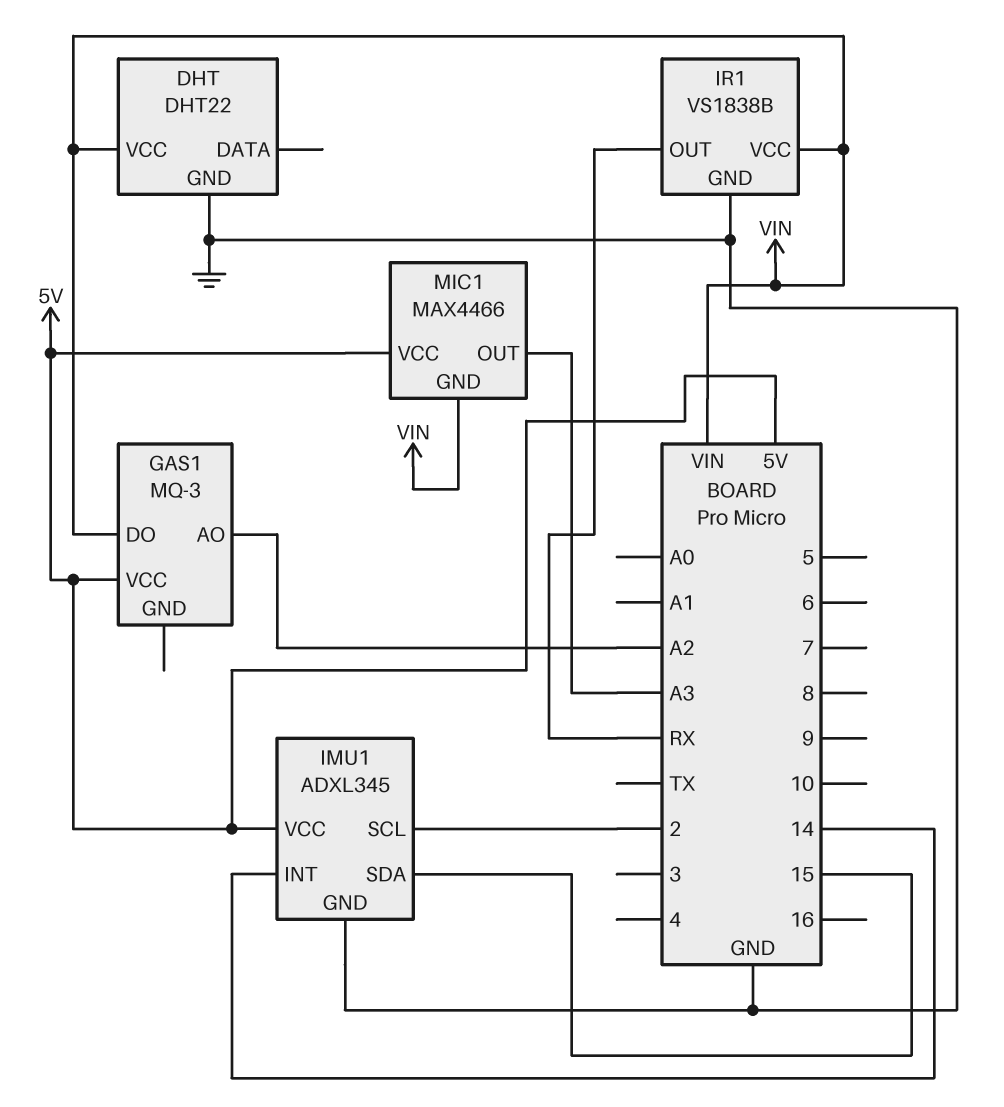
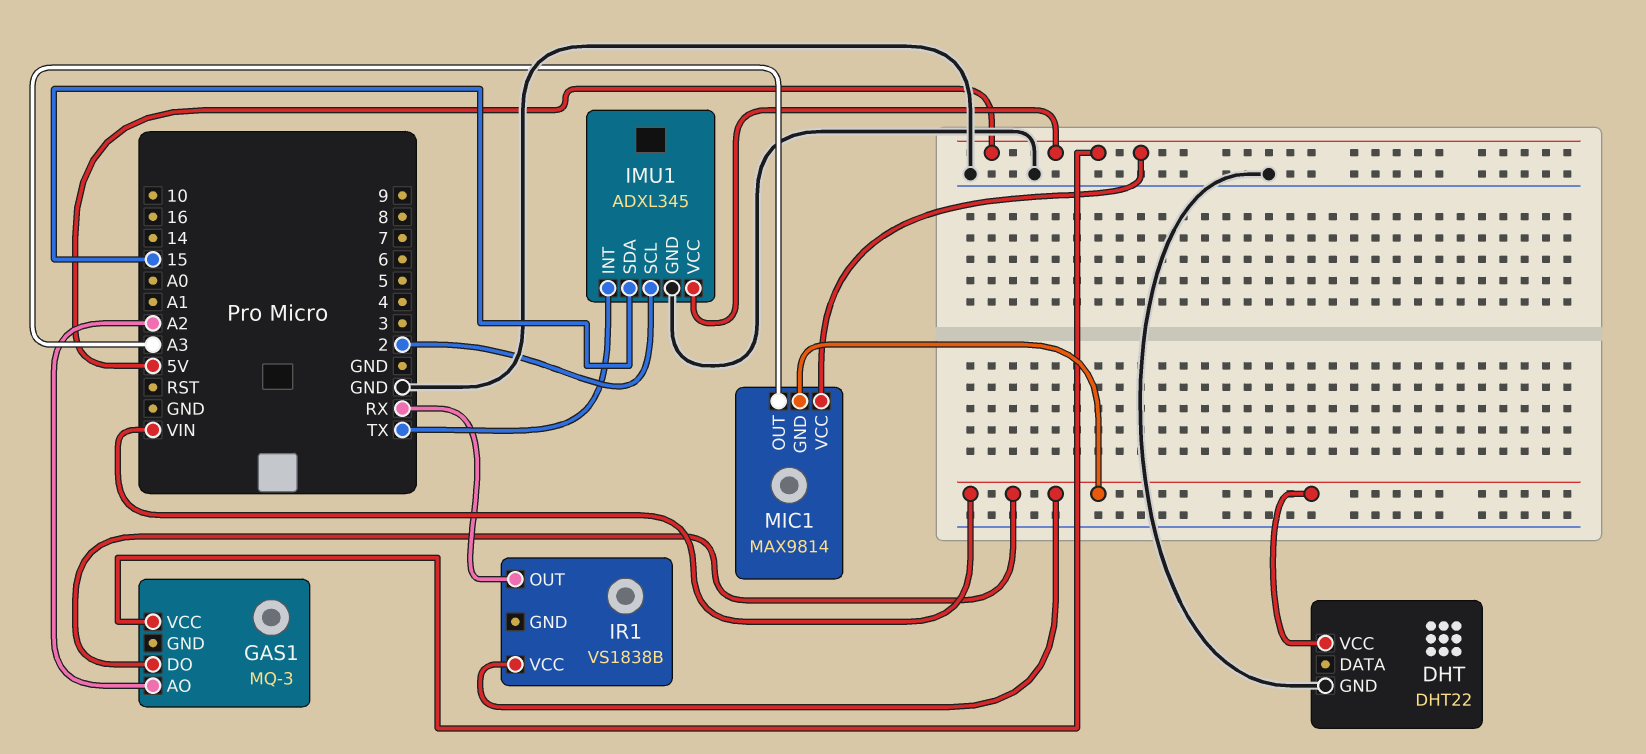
IMU1 pin INT: 14 -> TX
IR1 pin GND: GND -> none
MIC1: MAX4466 -> MAX9814

